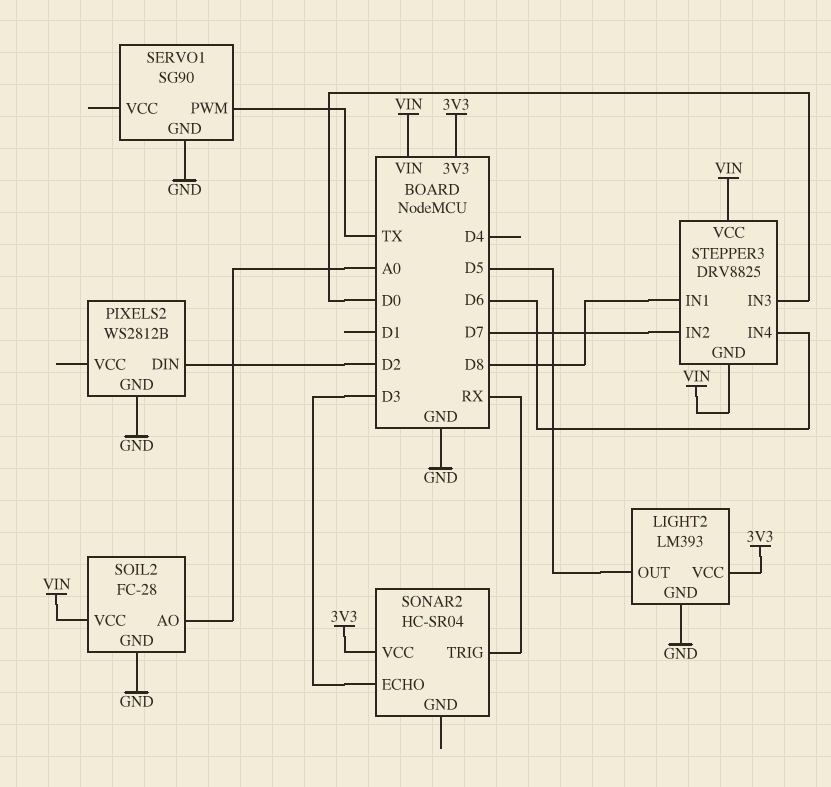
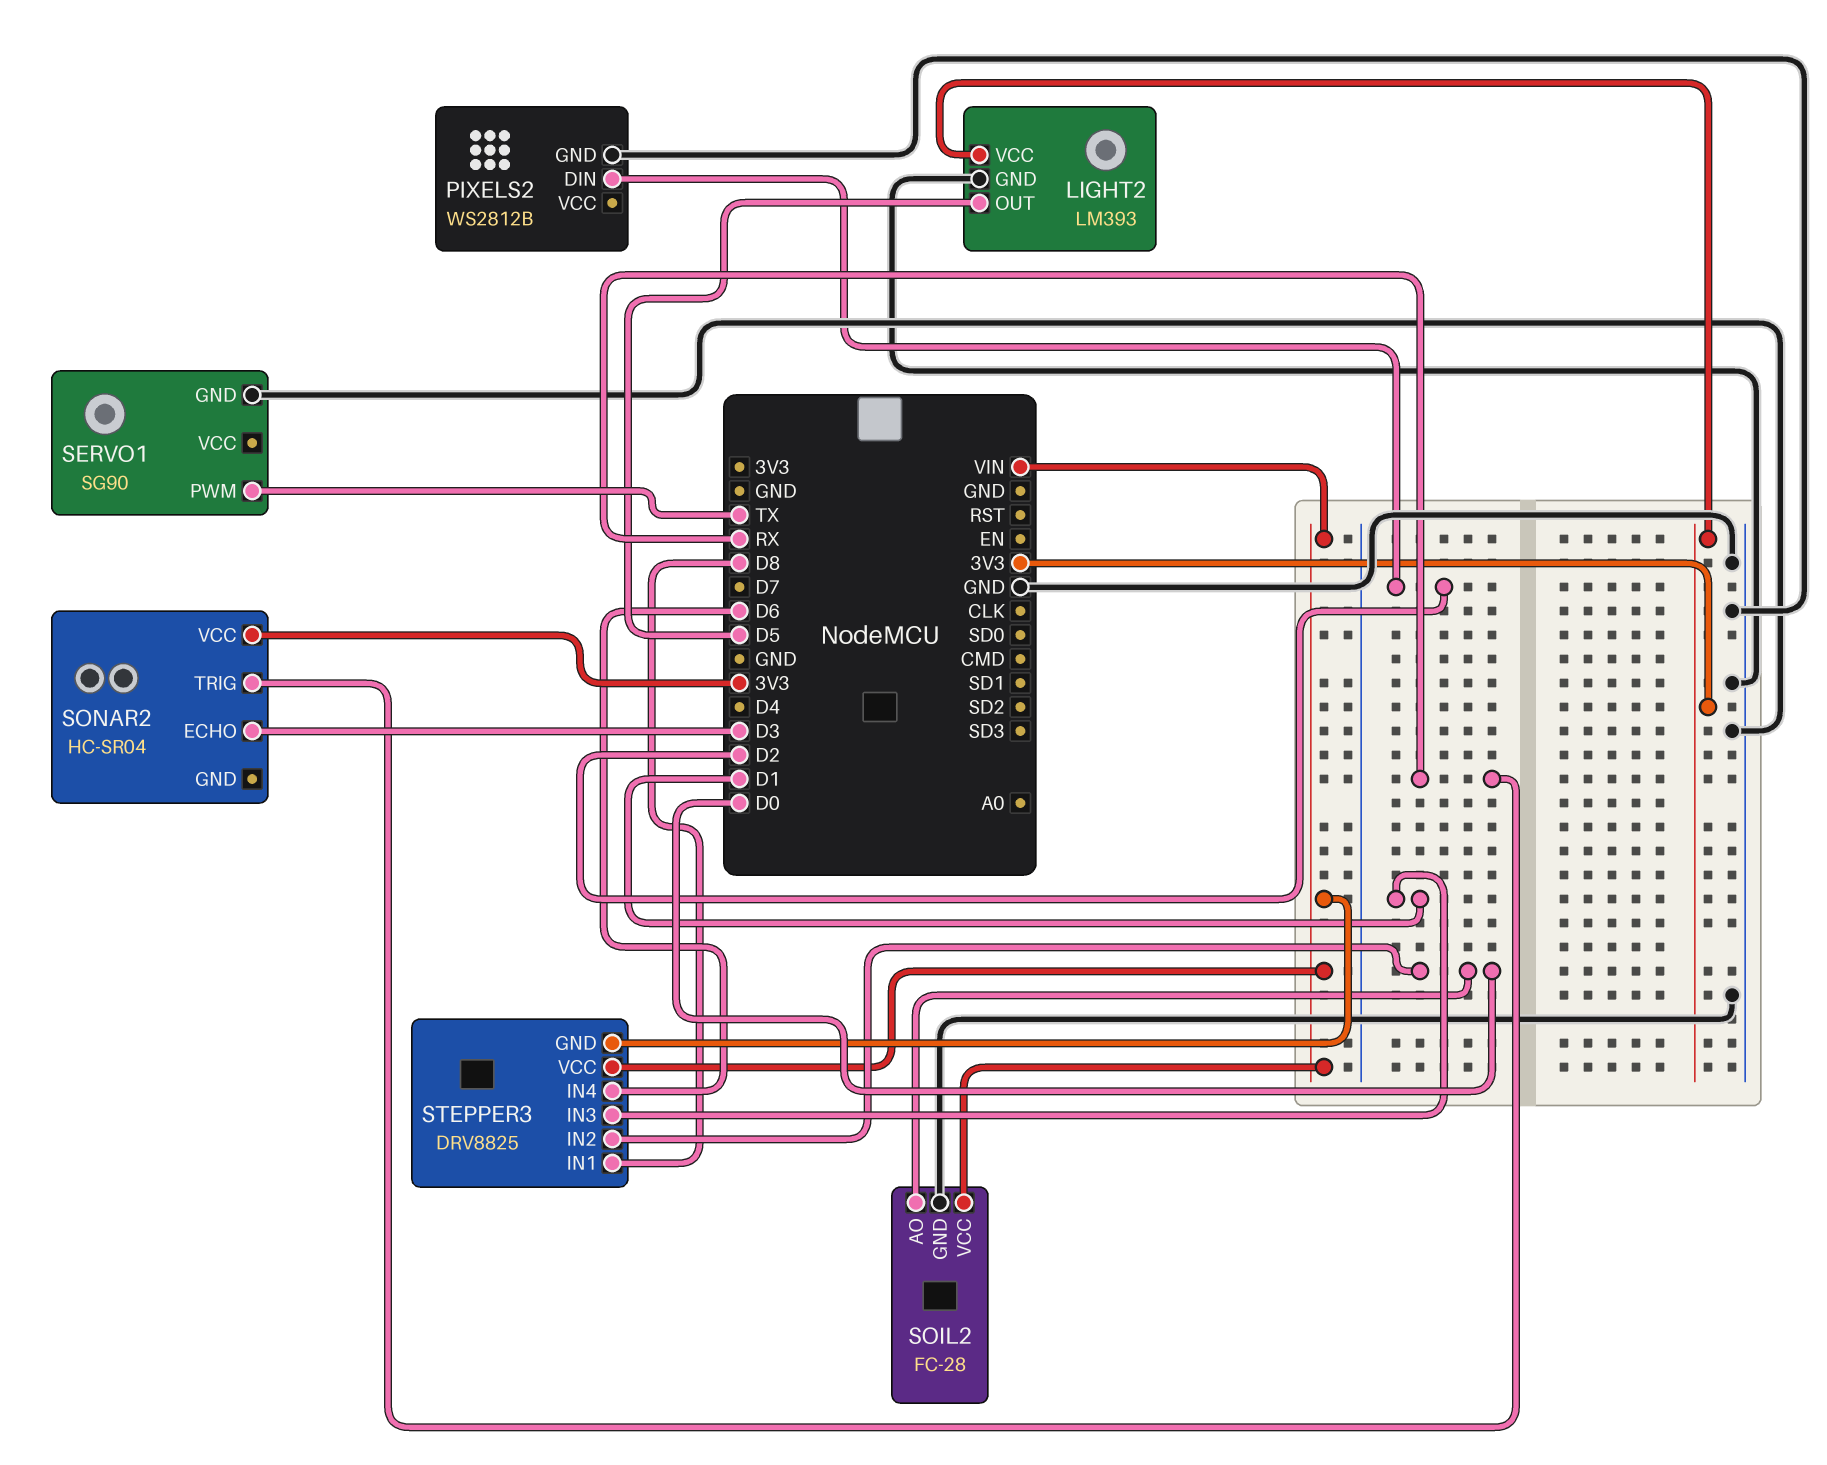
SOIL2 pin AO: A0 -> D0
STEPPER3 pin IN2: D7 -> D0
STEPPER3 pin IN3: D0 -> D1

